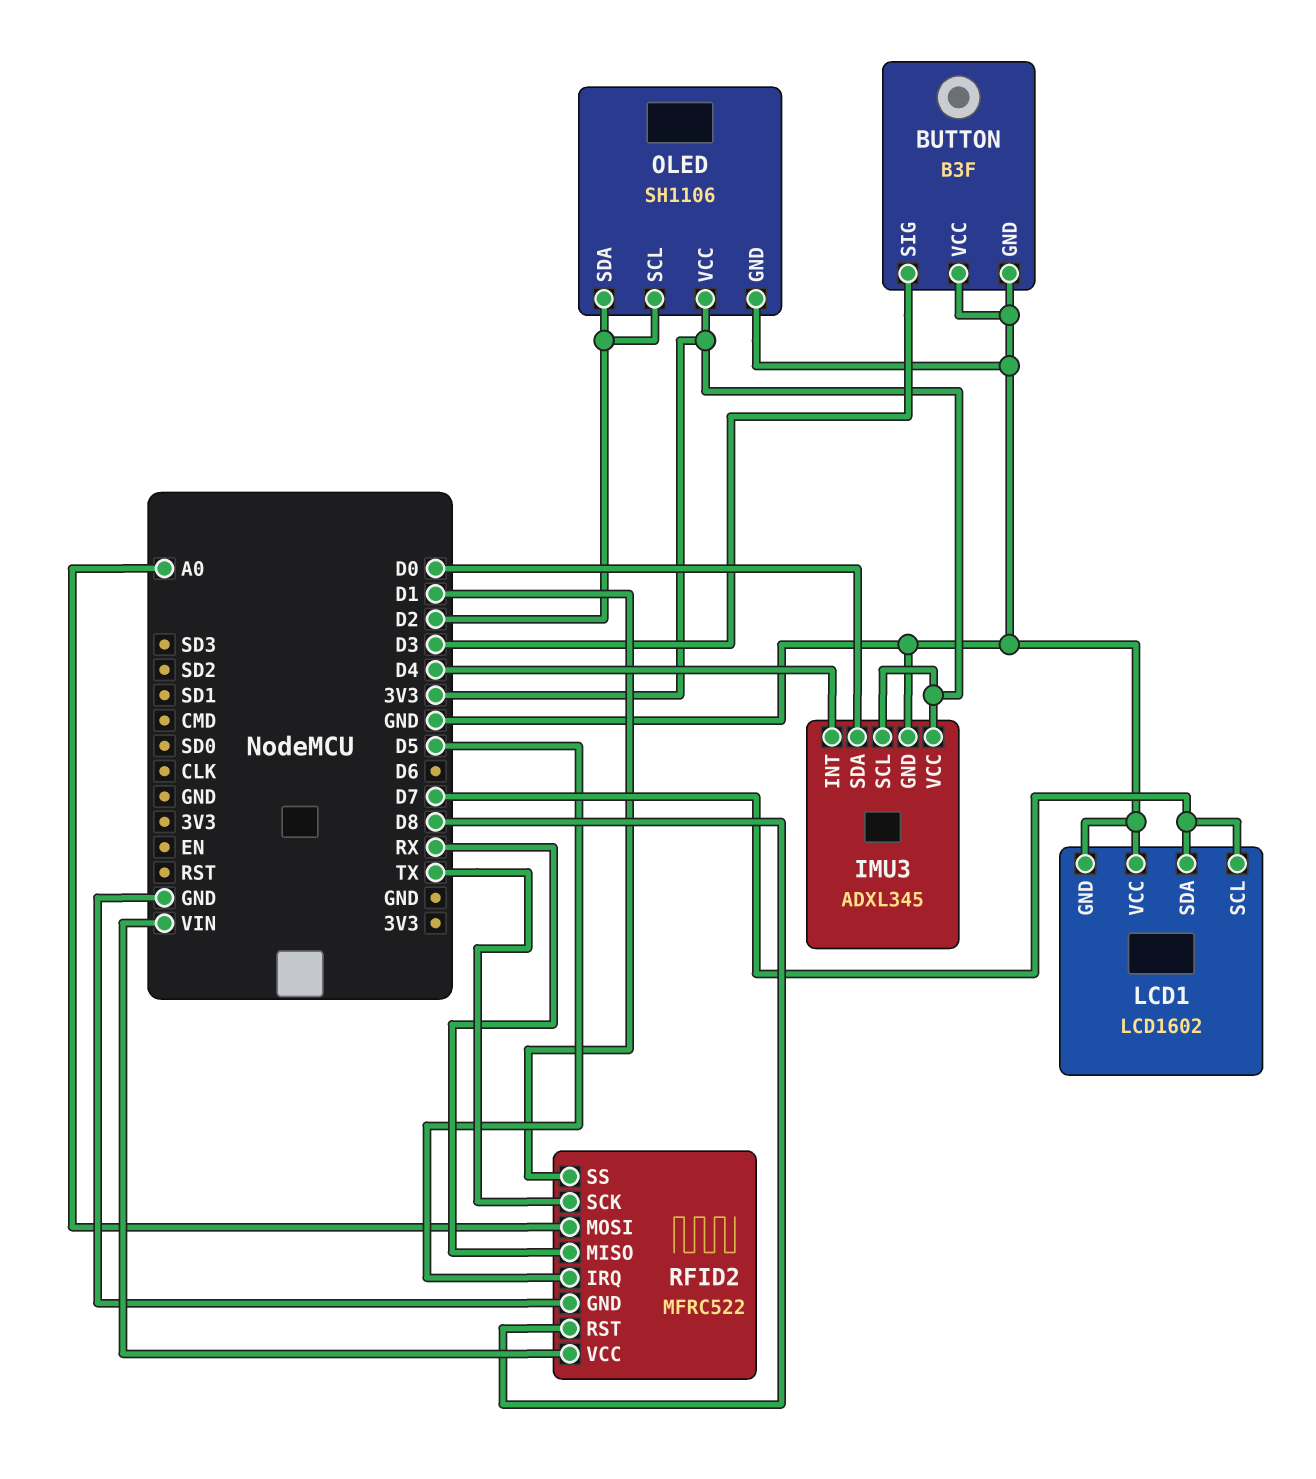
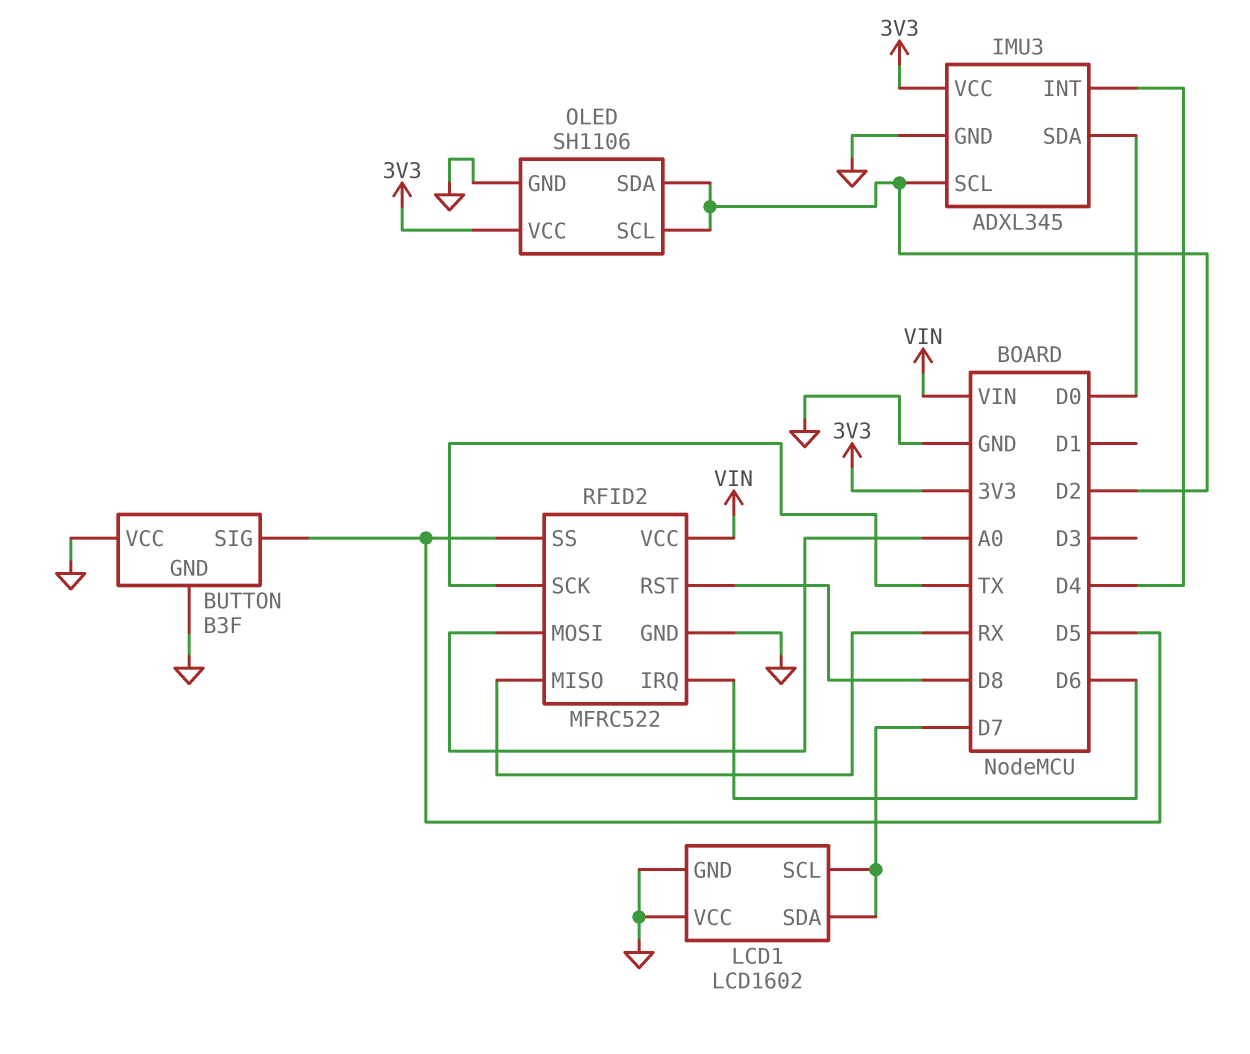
BUTTON pin SIG: D3 -> D5
IMU3 pin SCL: 3V3 -> D2
RFID2 pin IRQ: D5 -> D6
RFID2 pin SS: D1 -> D5

